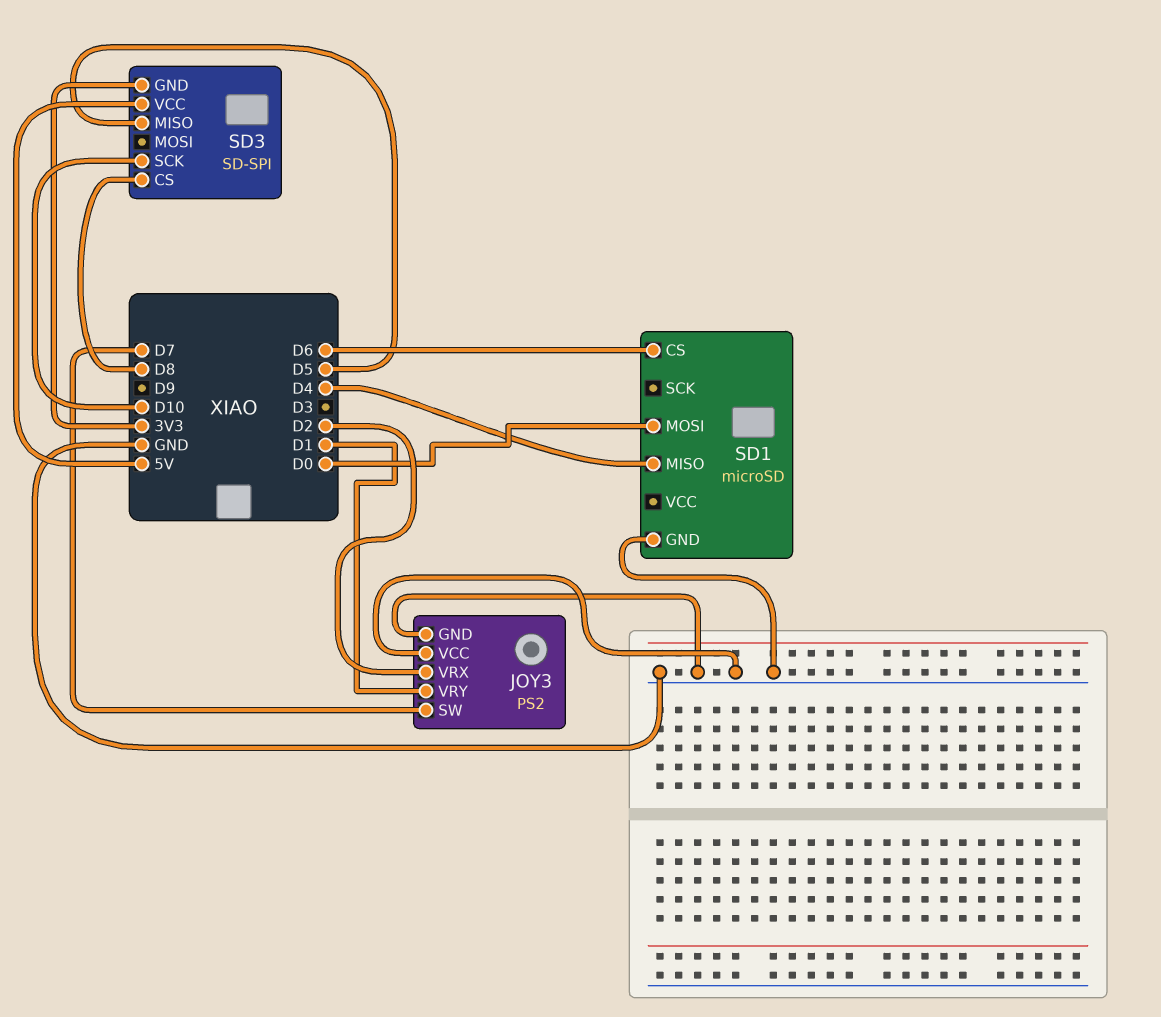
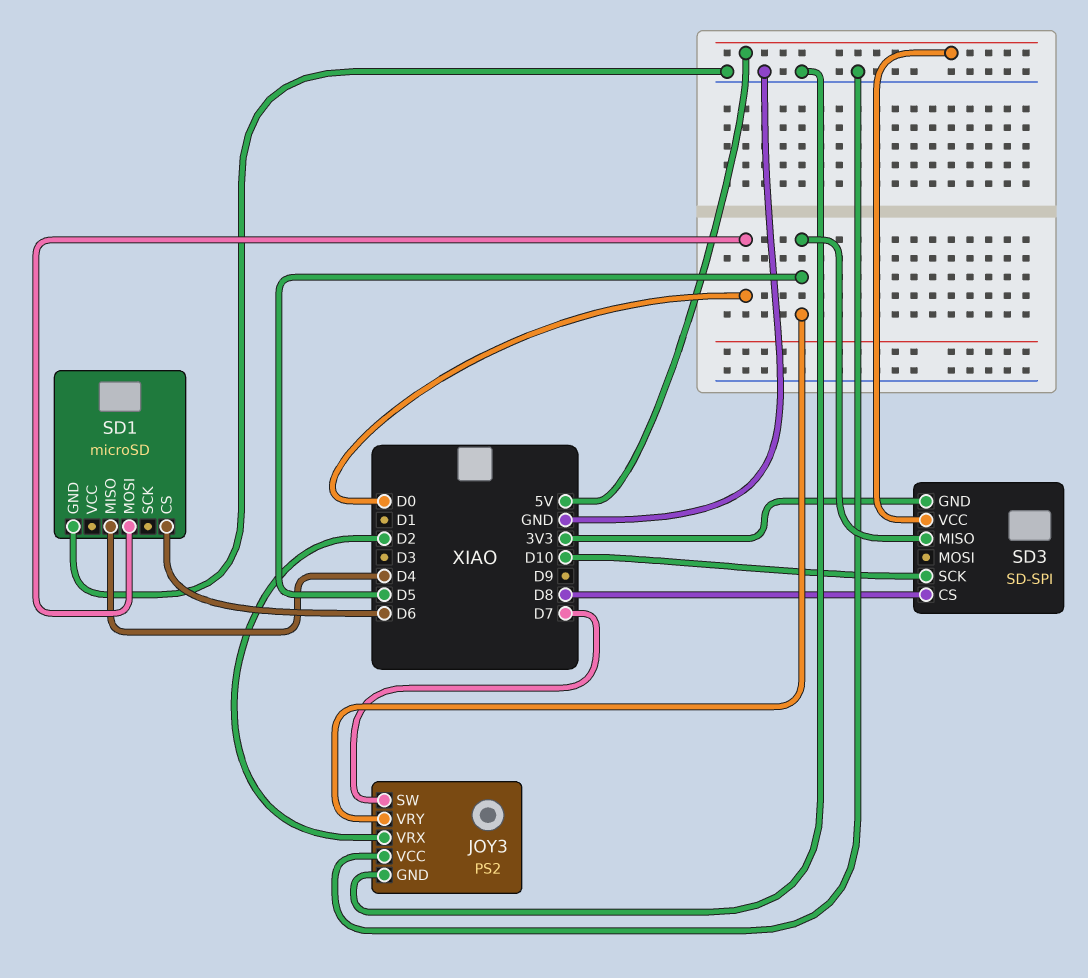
JOY3 pin VRY: D1 -> D5

